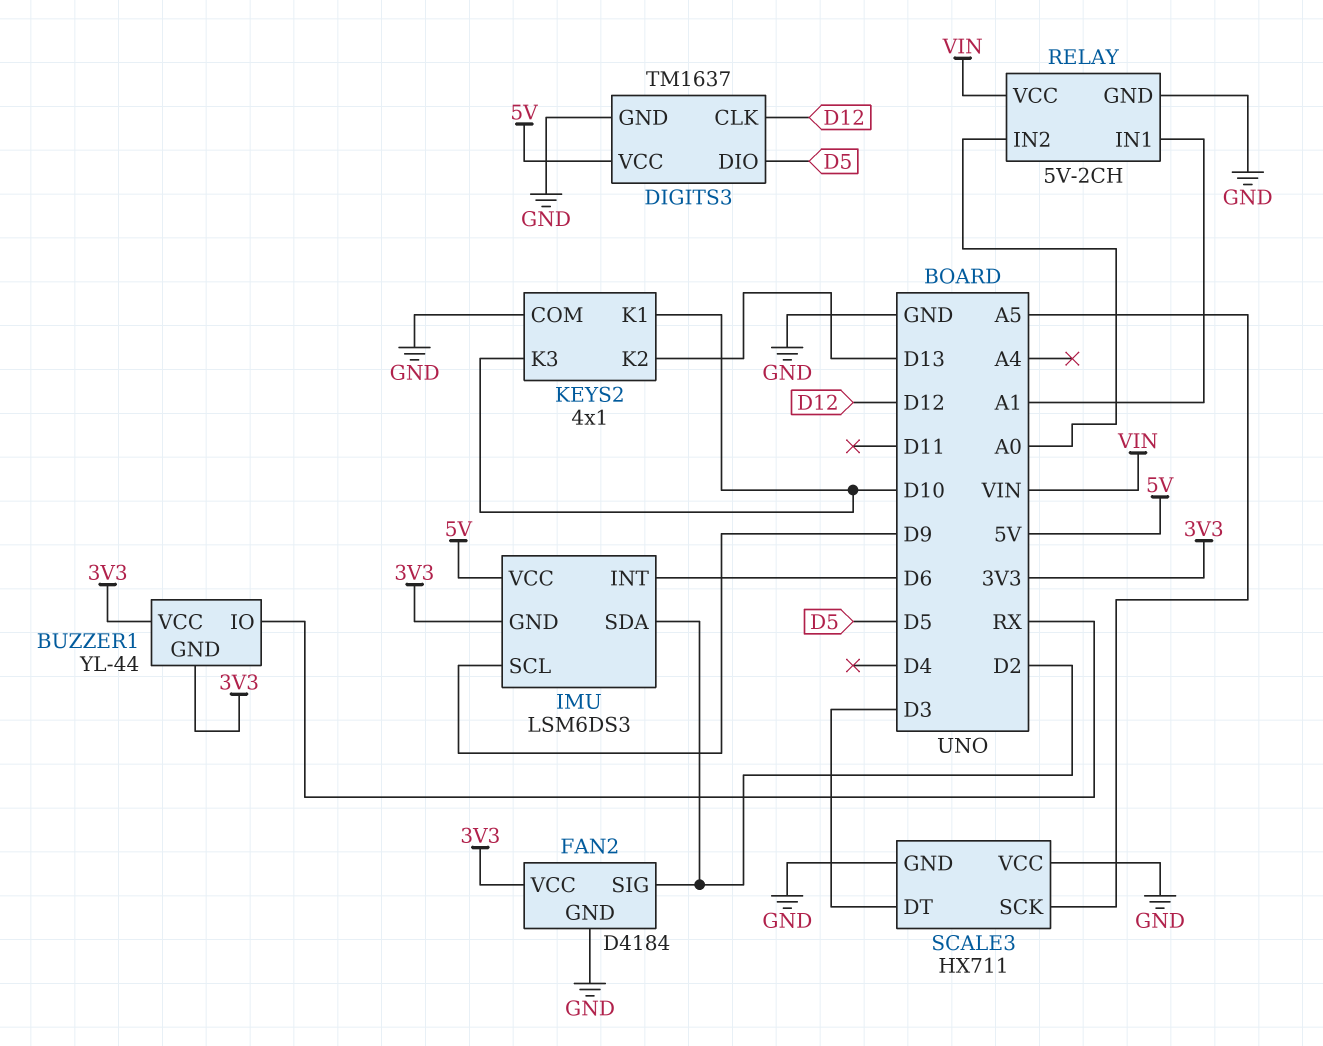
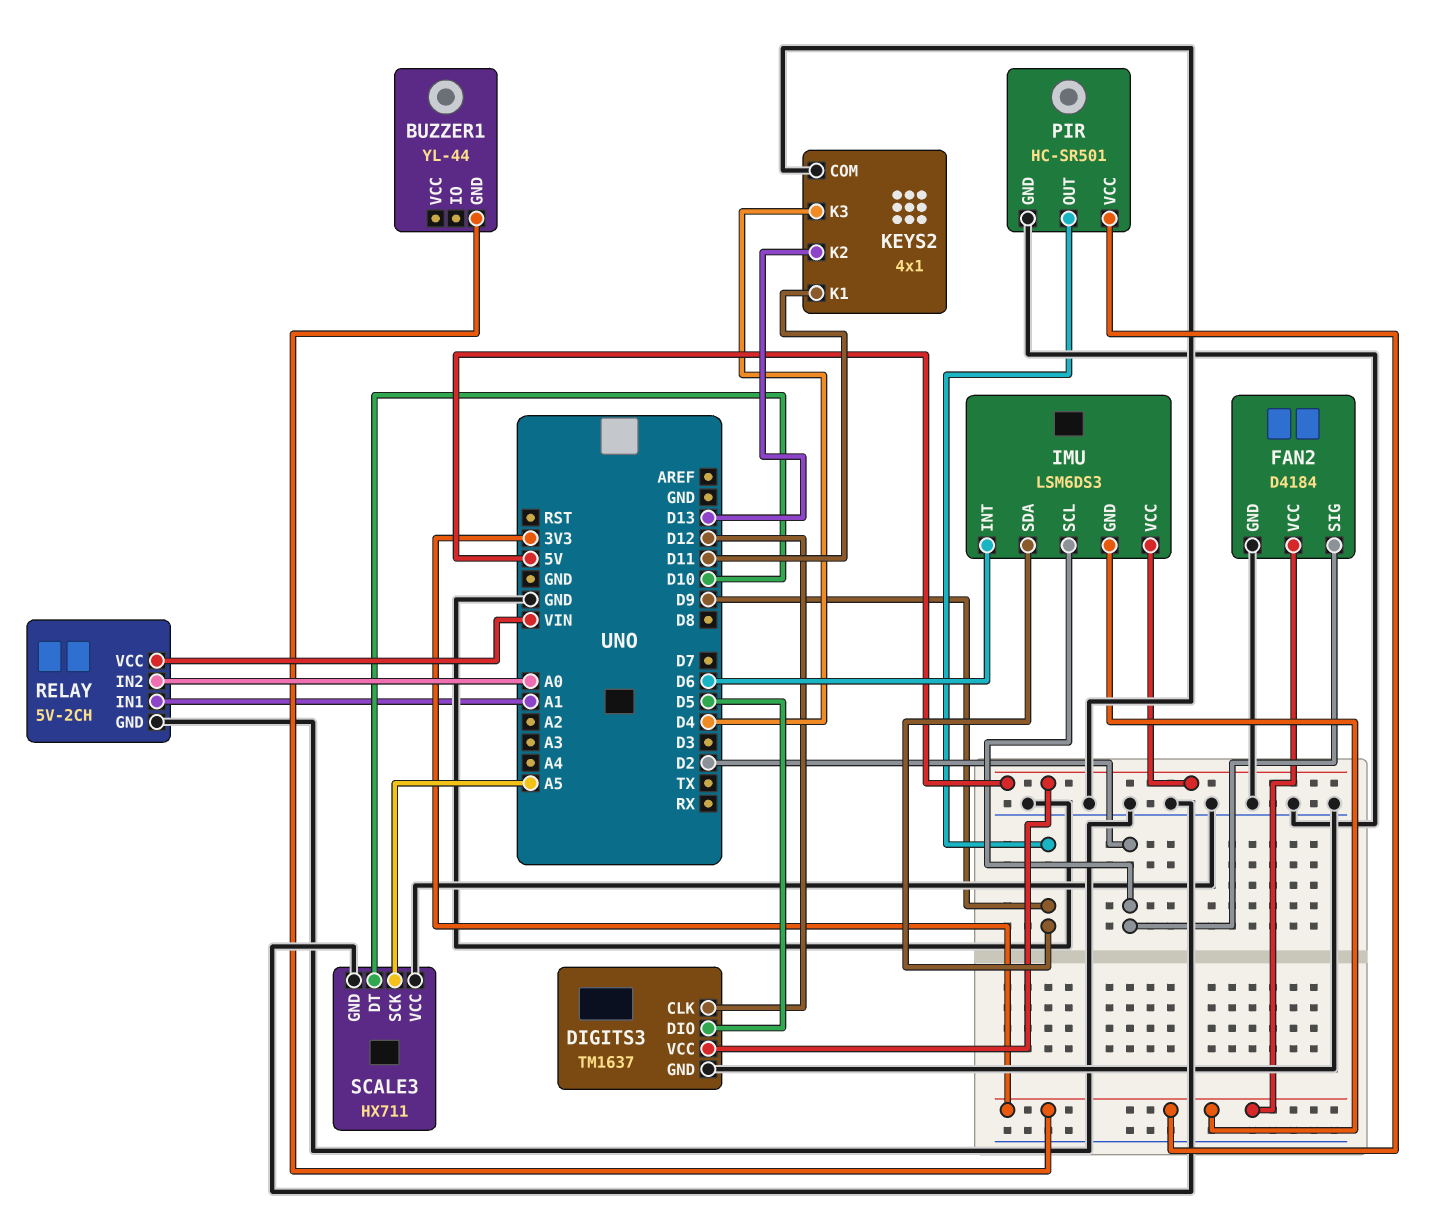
BUZZER1 pin IO: RX -> none
BUZZER1 pin VCC: 3V3 -> none
IMU pin SCL: D9 -> D2
IMU pin SDA: D2 -> D9
KEYS2 pin K1: D10 -> D11
KEYS2 pin K3: D10 -> D4
PIR: none -> HC-SR501
PIR pin GND: none -> GND
PIR pin OUT: none -> D9
PIR pin VCC: none -> 3V3
SCALE3 pin DT: D3 -> D10

